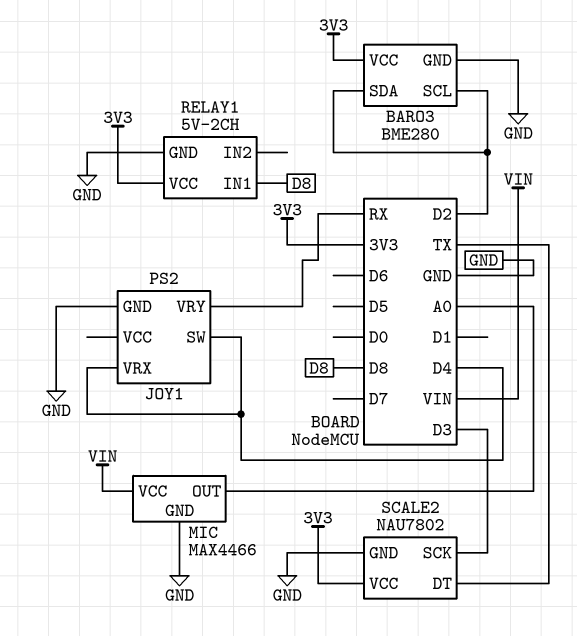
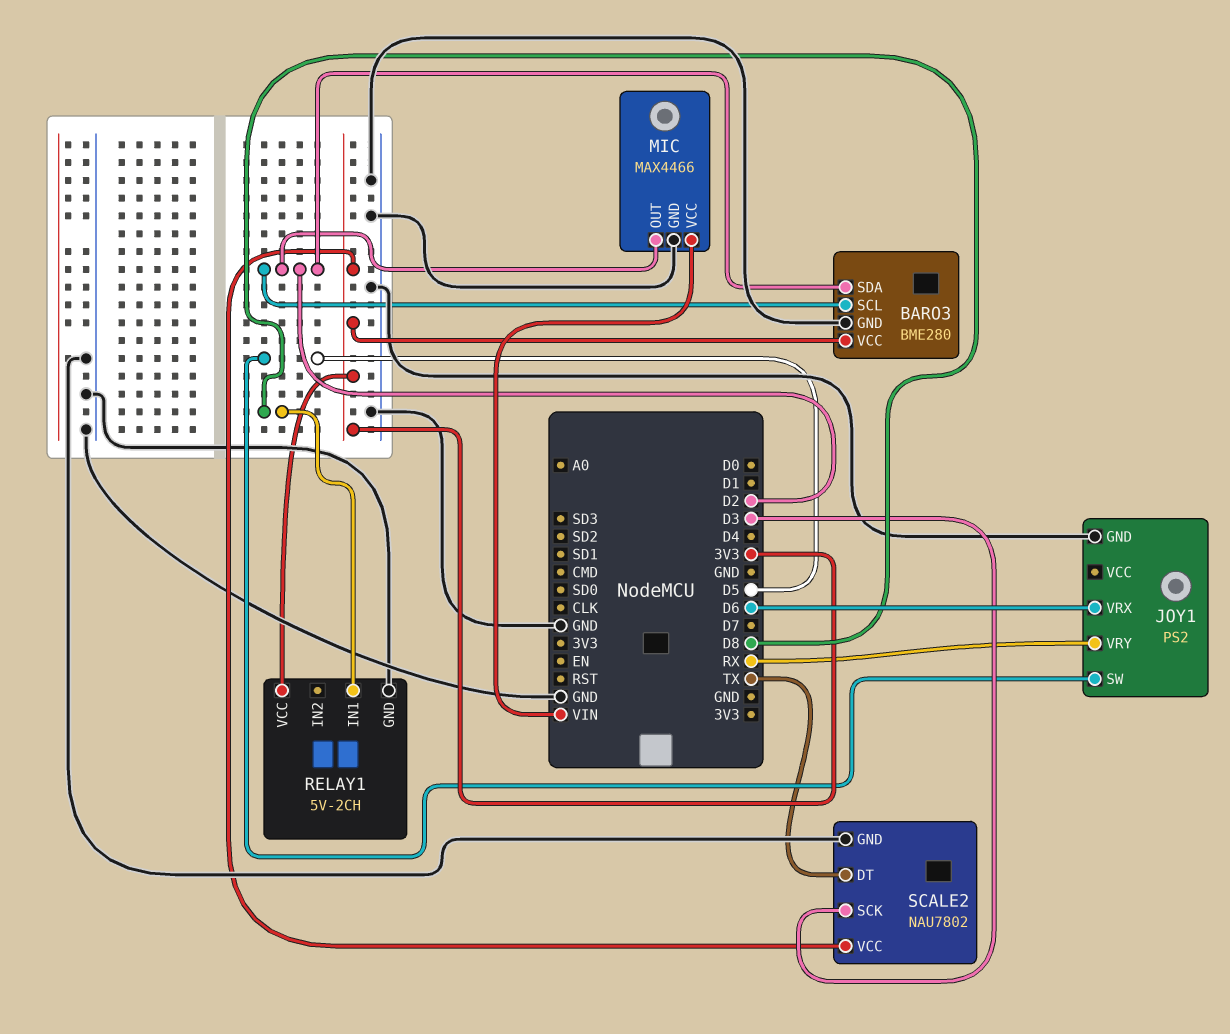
JOY1 pin SW: D4 -> D5
JOY1 pin VRX: D4 -> D6
MIC pin OUT: A0 -> D2

